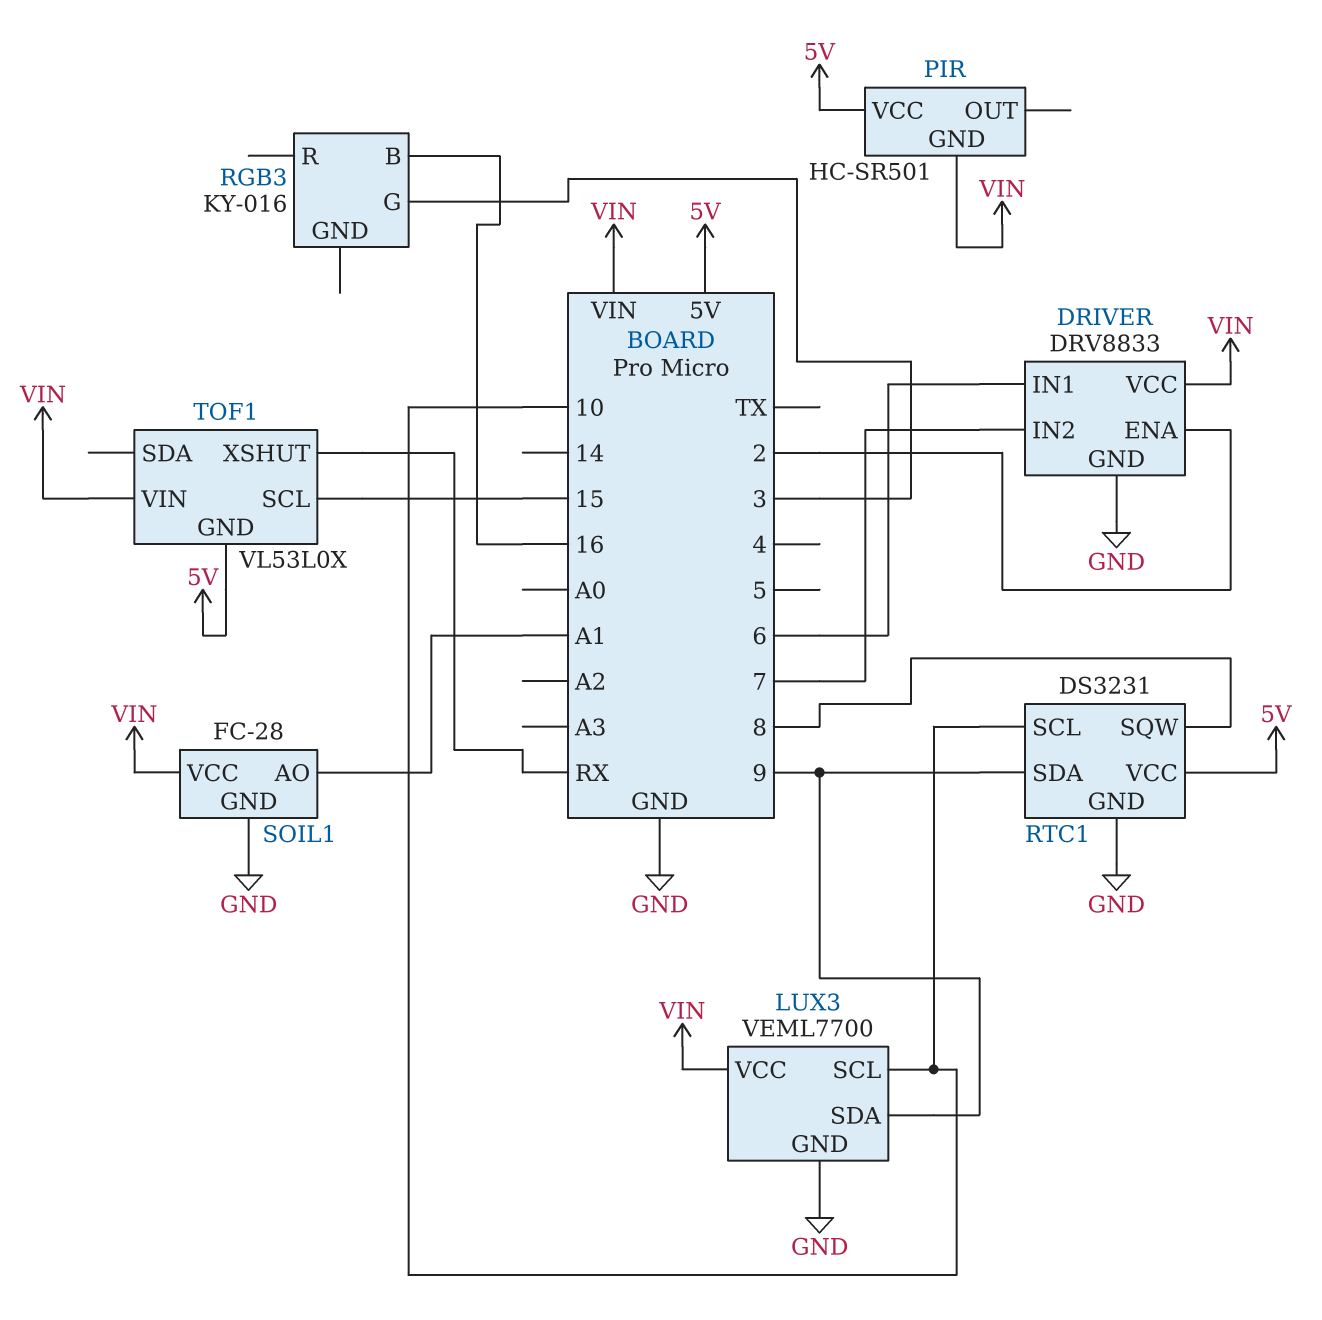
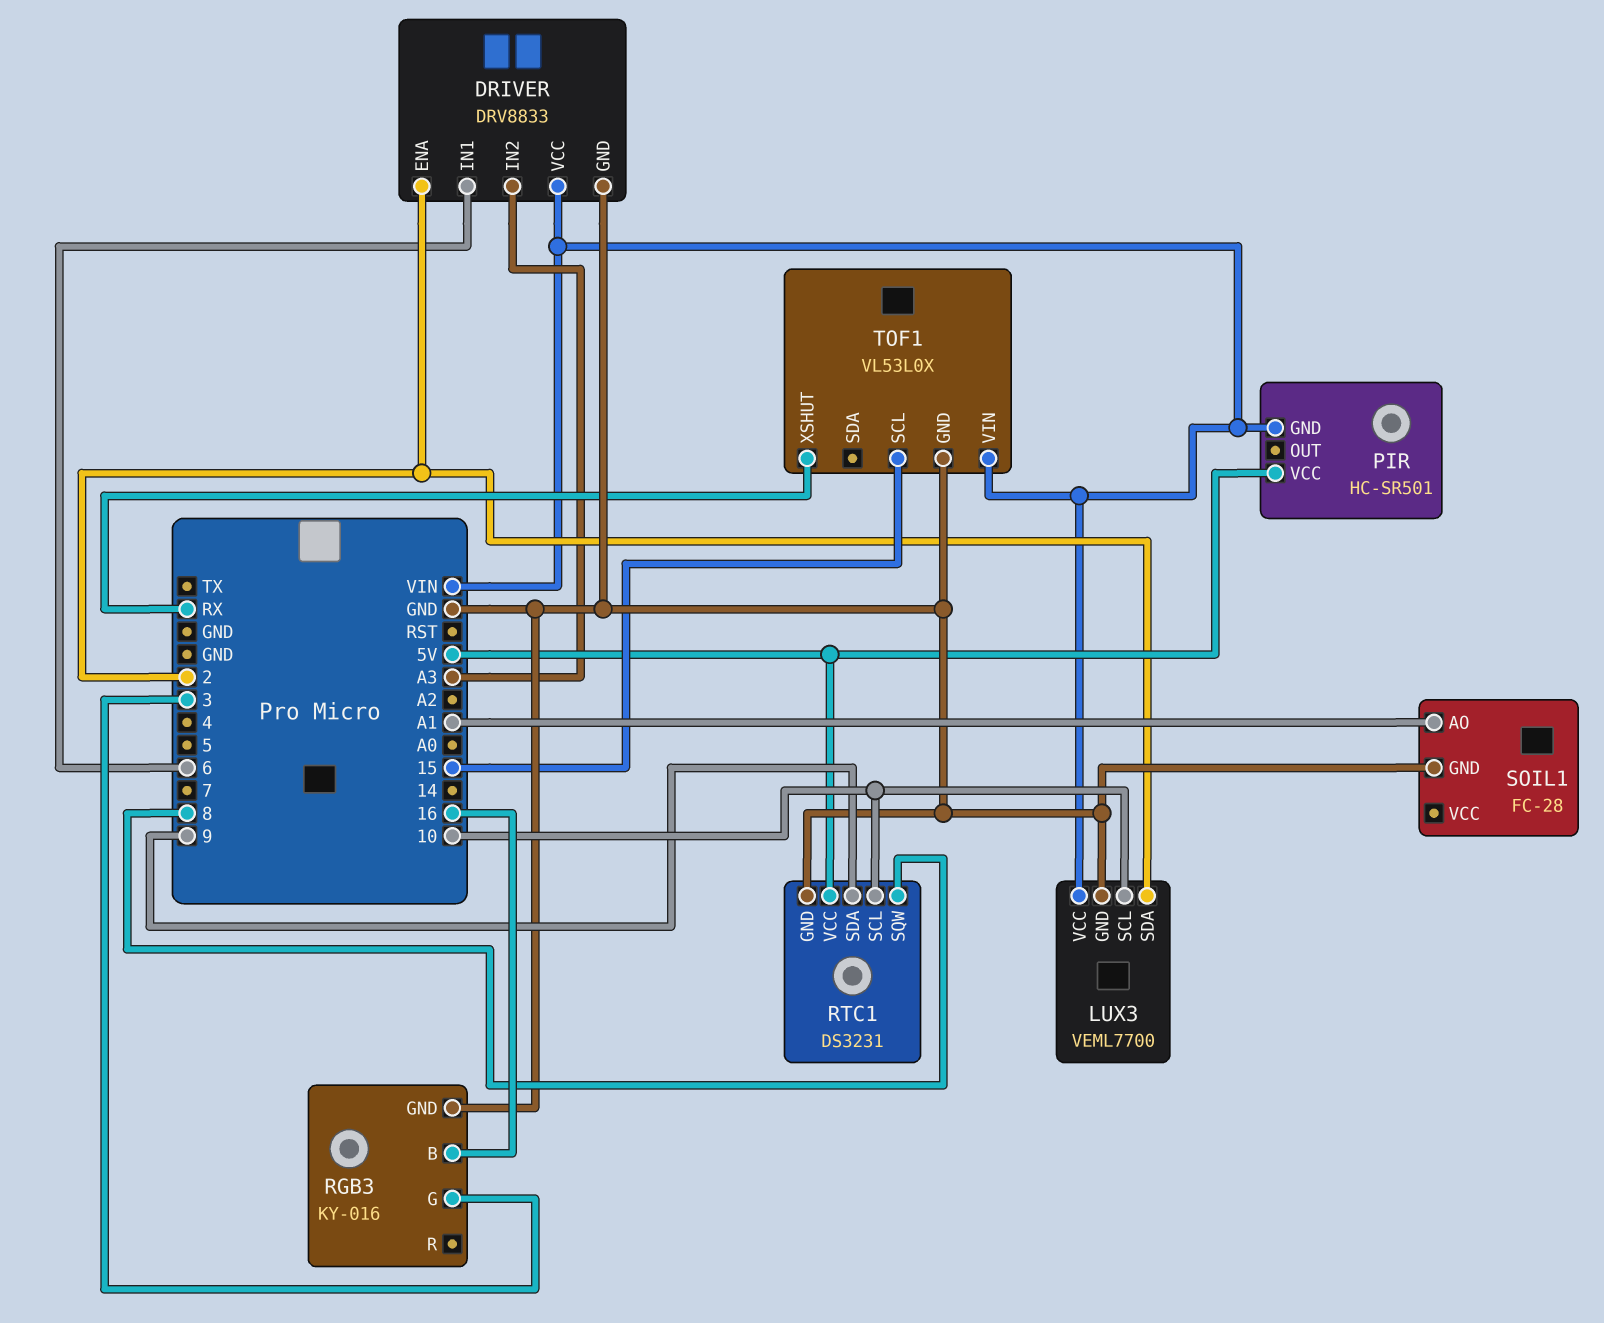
DRIVER pin IN2: 7 -> A3
LUX3 pin SDA: 9 -> 2
RGB3 pin GND: none -> GND
SOIL1 pin VCC: VIN -> none
TOF1 pin GND: 5V -> GND

